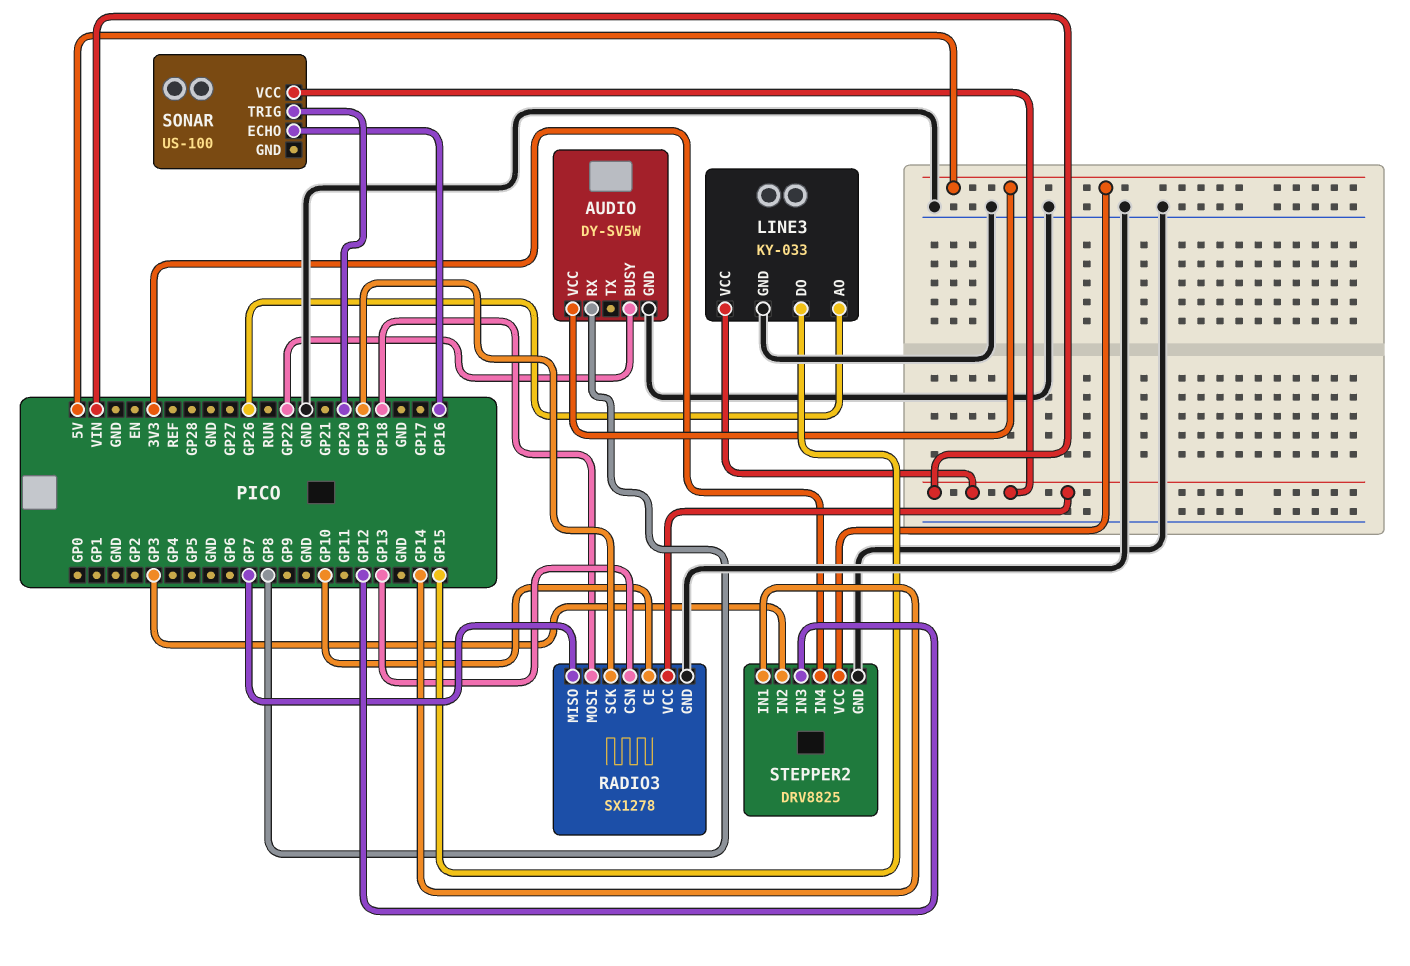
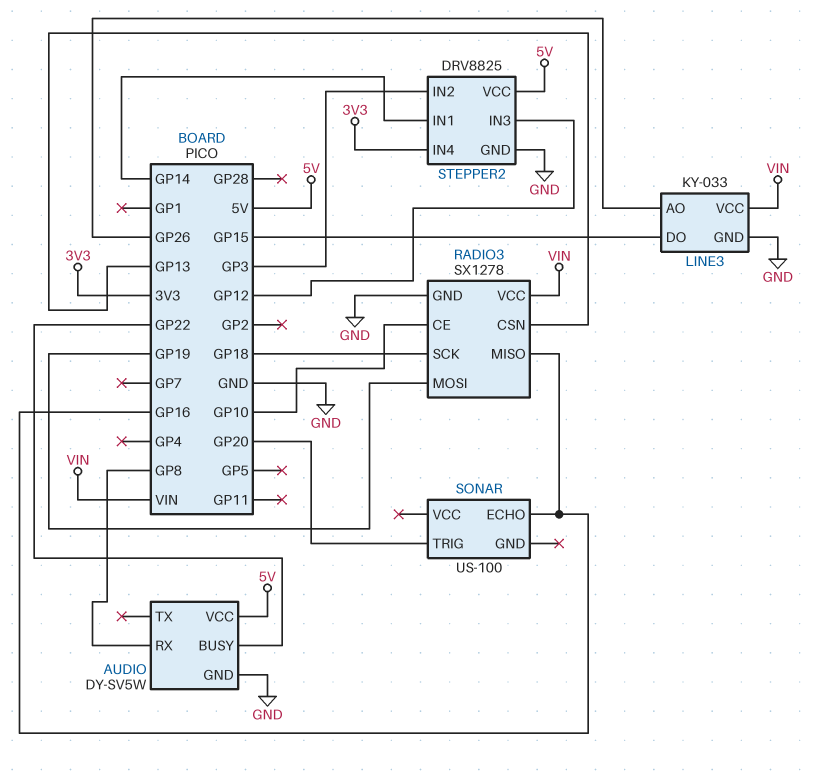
RADIO3 pin MISO: GP7 -> GP16
RADIO3 pin MOSI: GP18 -> GP19
RADIO3 pin SCK: GP19 -> GP18
SONAR pin VCC: VIN -> none

